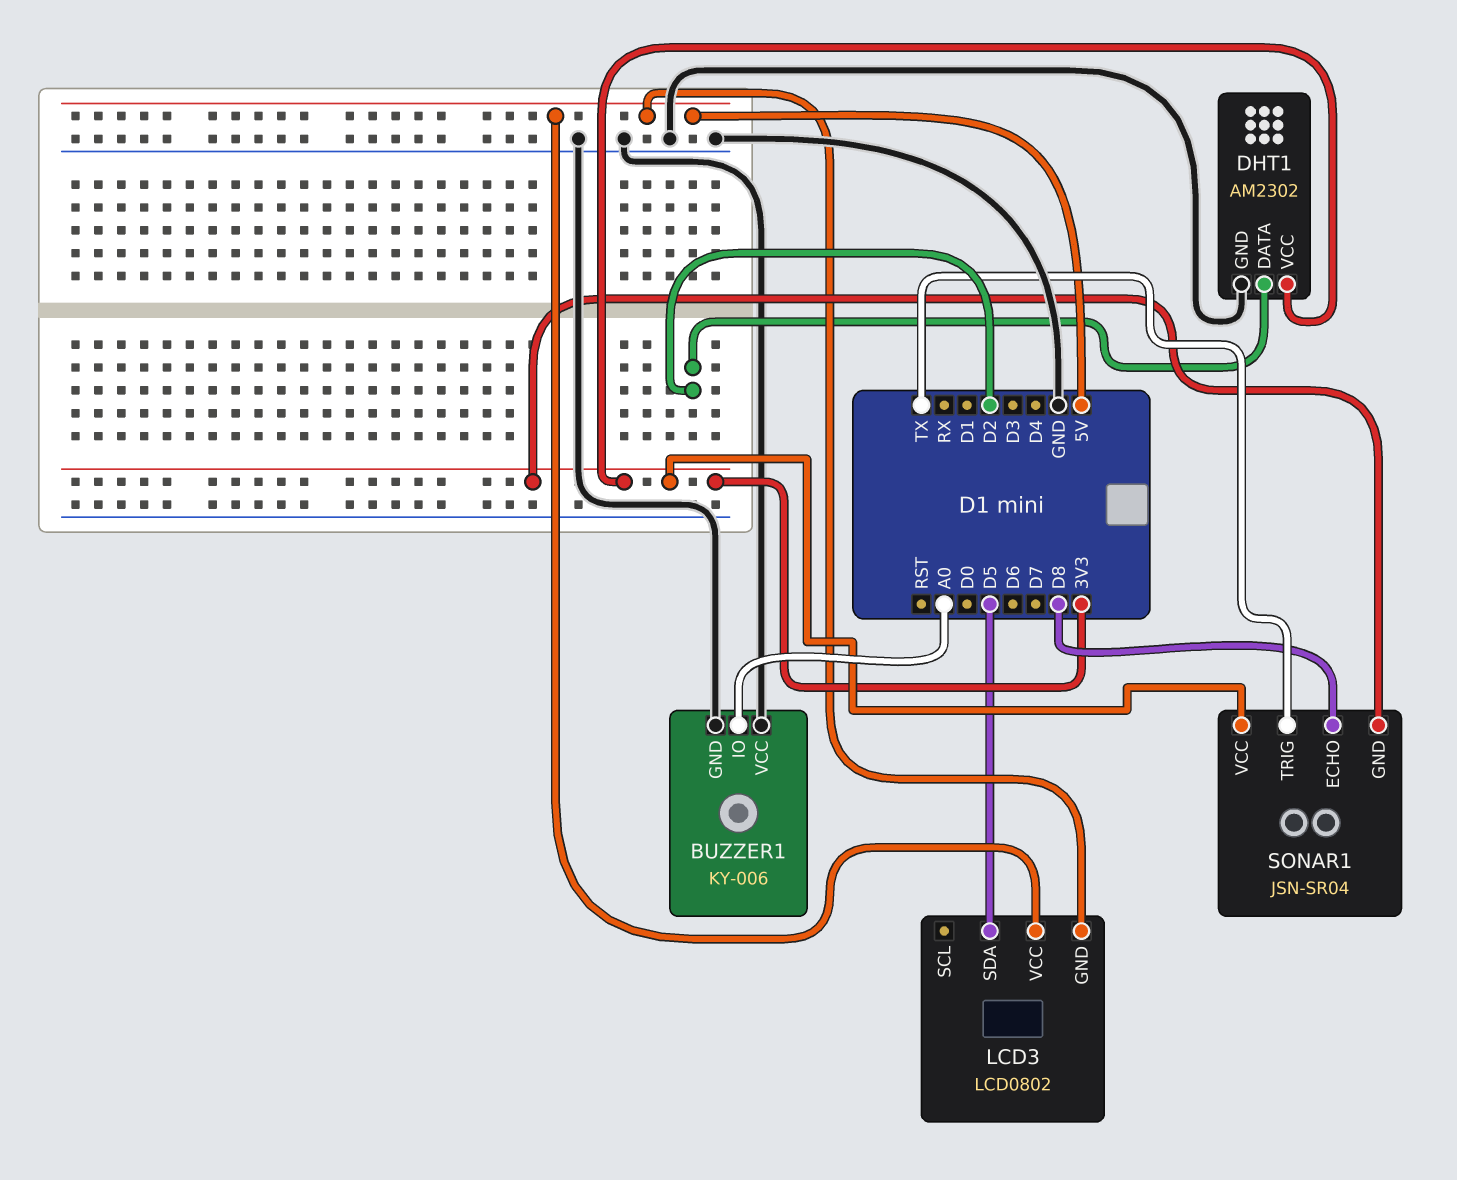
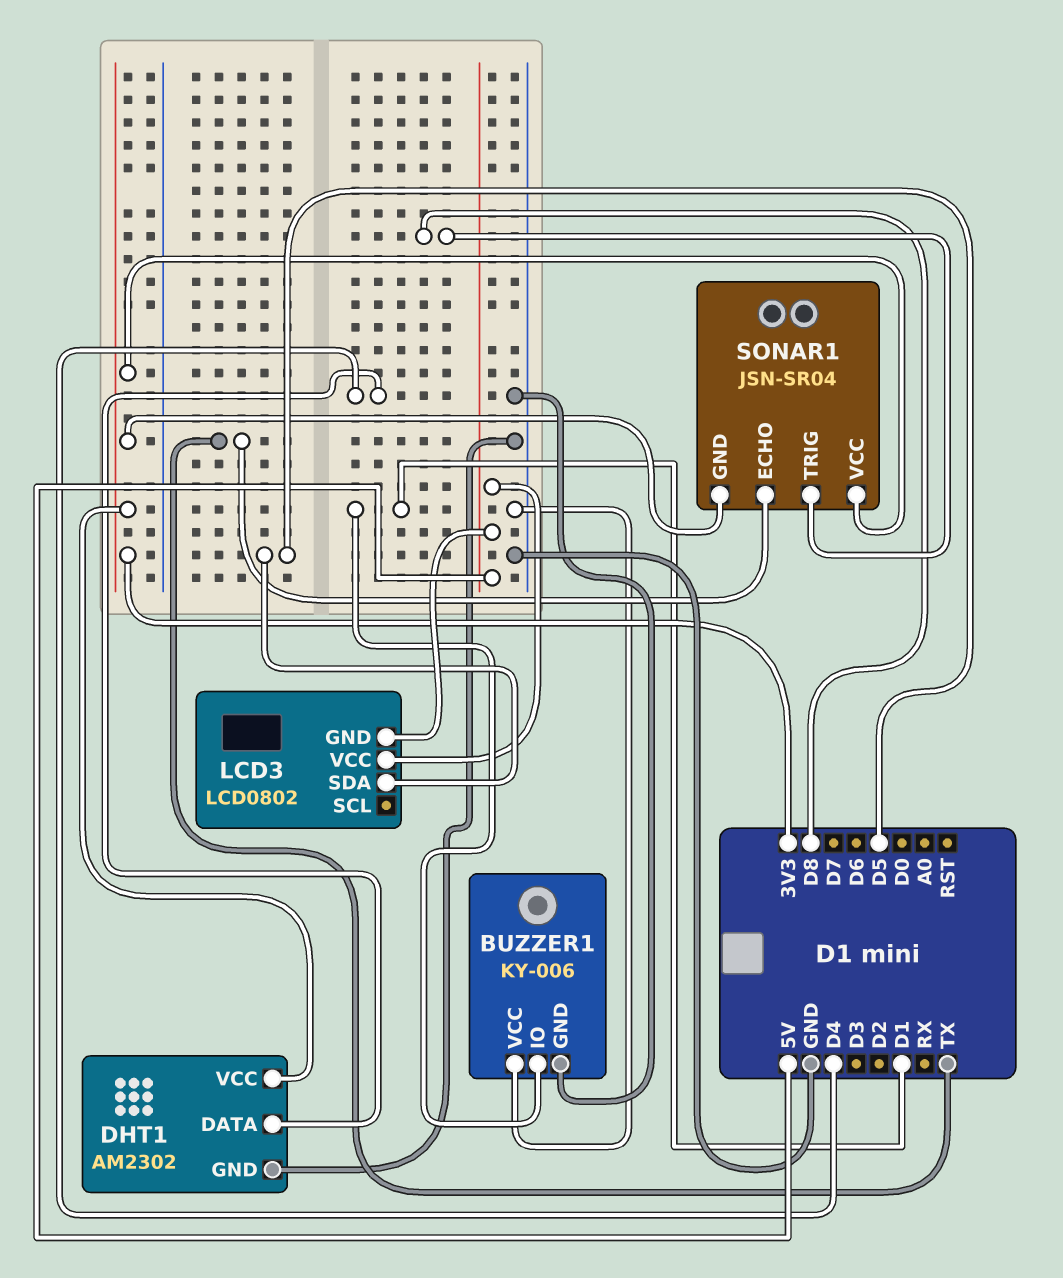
BUZZER1 pin IO: A0 -> D1
DHT1 pin DATA: D2 -> D4
SONAR1 pin ECHO: D8 -> TX
SONAR1 pin TRIG: TX -> D8

